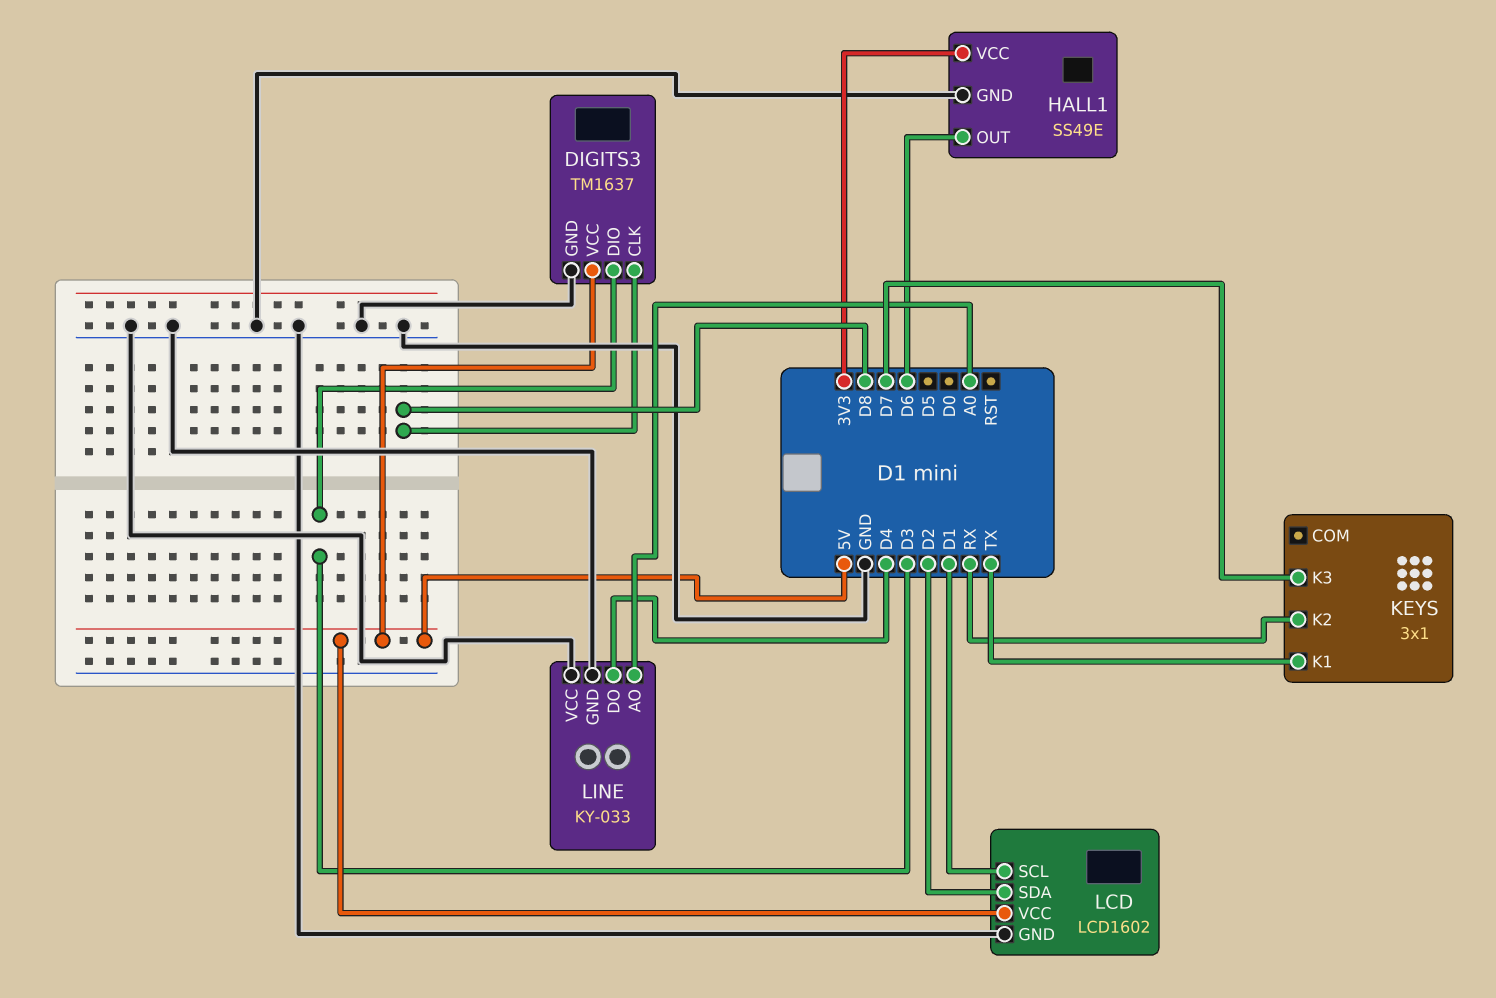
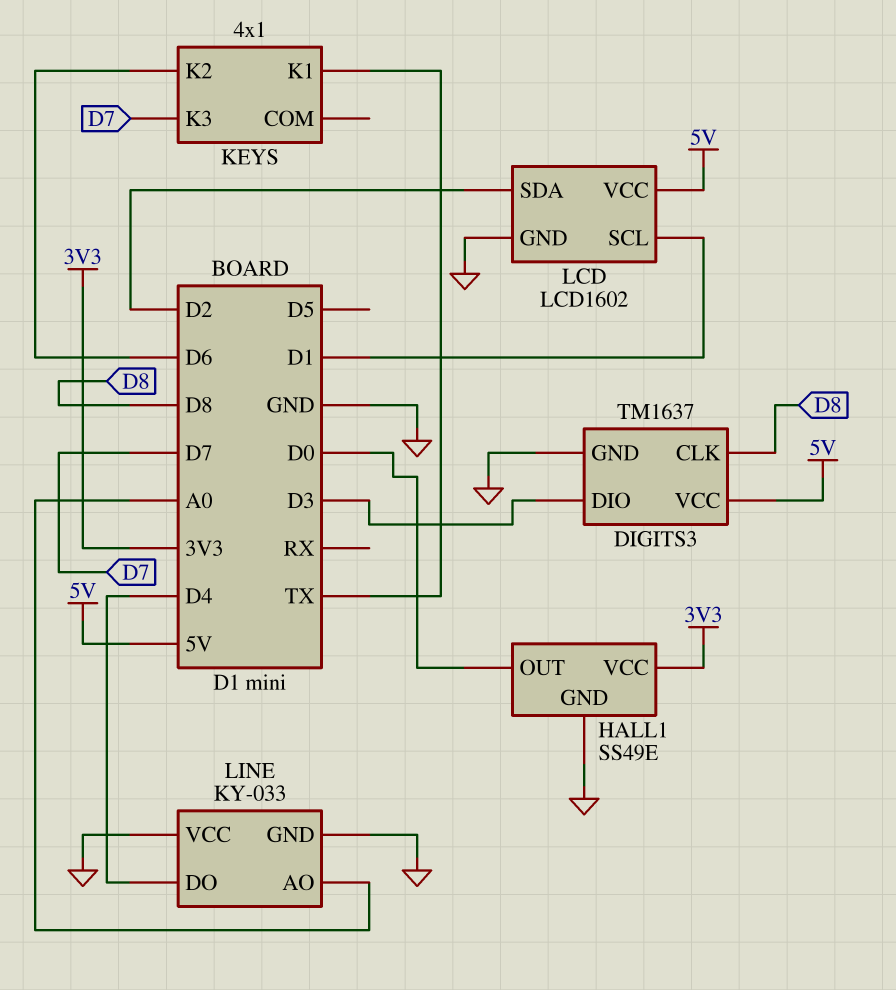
HALL1 pin OUT: D6 -> D0
KEYS: 3x1 -> 4x1
KEYS pin K2: RX -> D6

